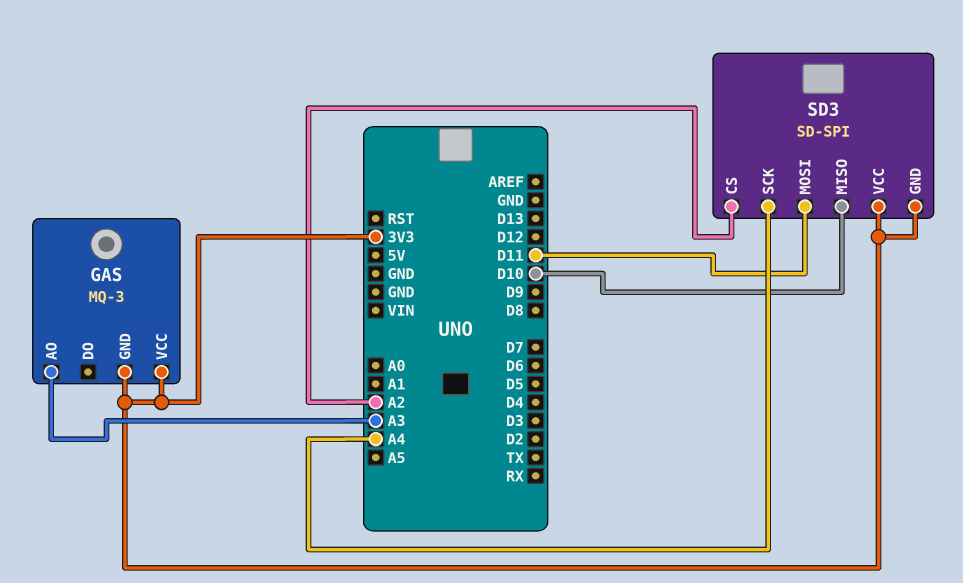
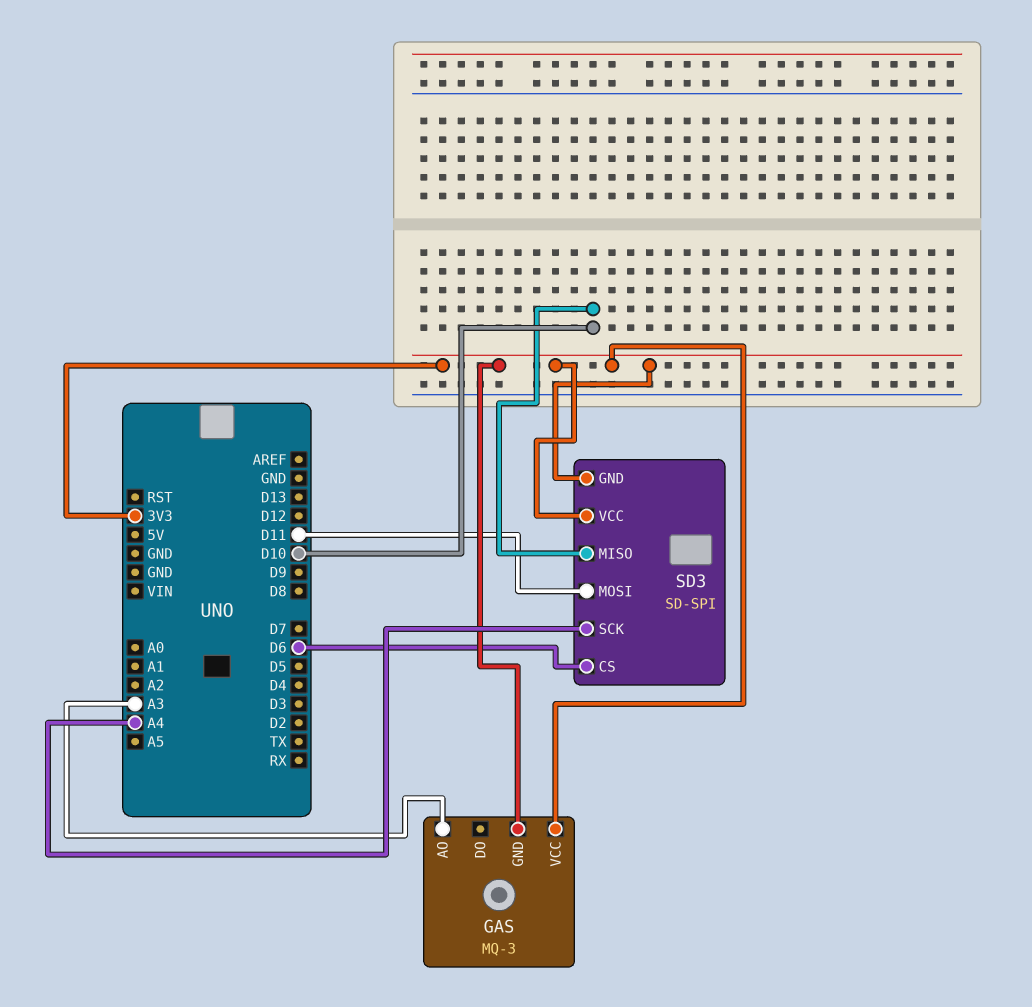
SD3 pin CS: A2 -> D6

